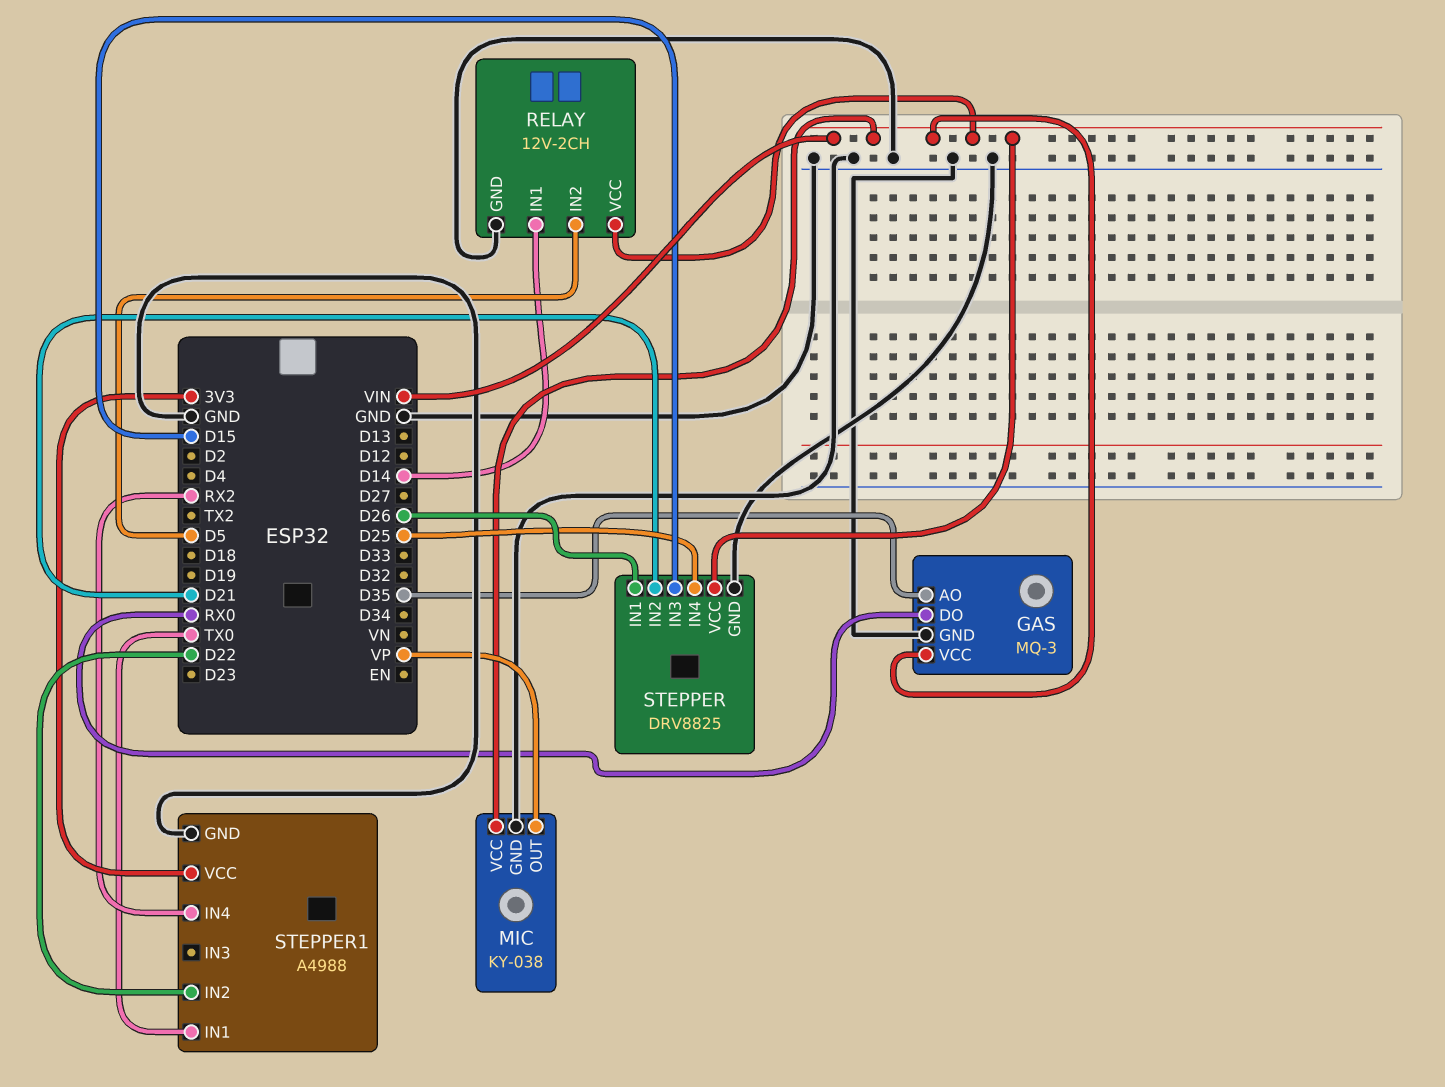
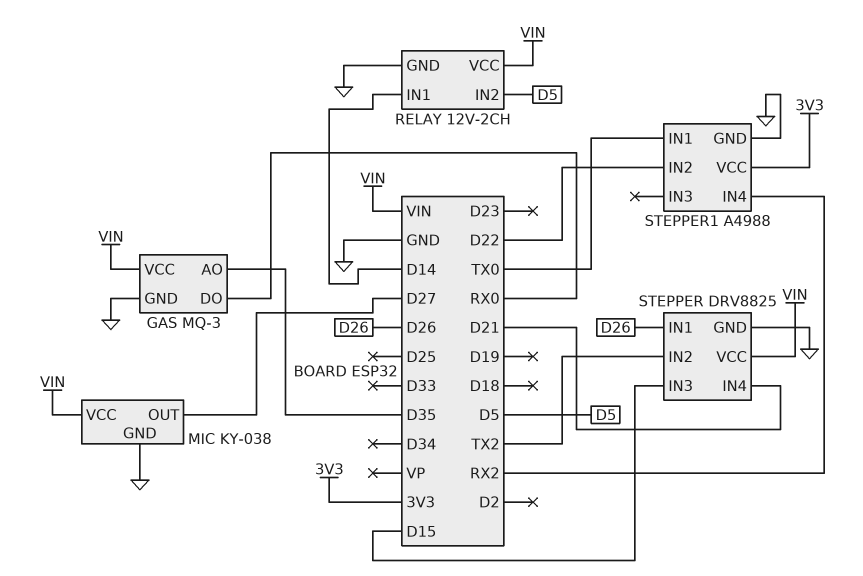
MIC pin OUT: VP -> D27
STEPPER pin IN2: D21 -> TX2
STEPPER pin IN4: D25 -> D21

